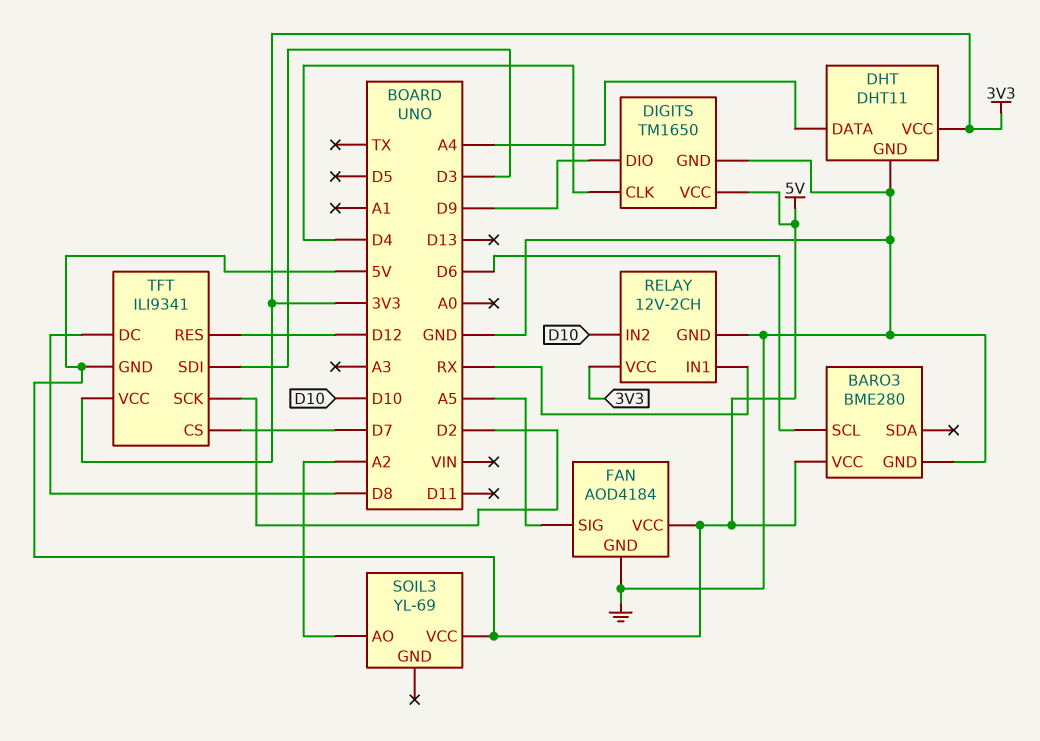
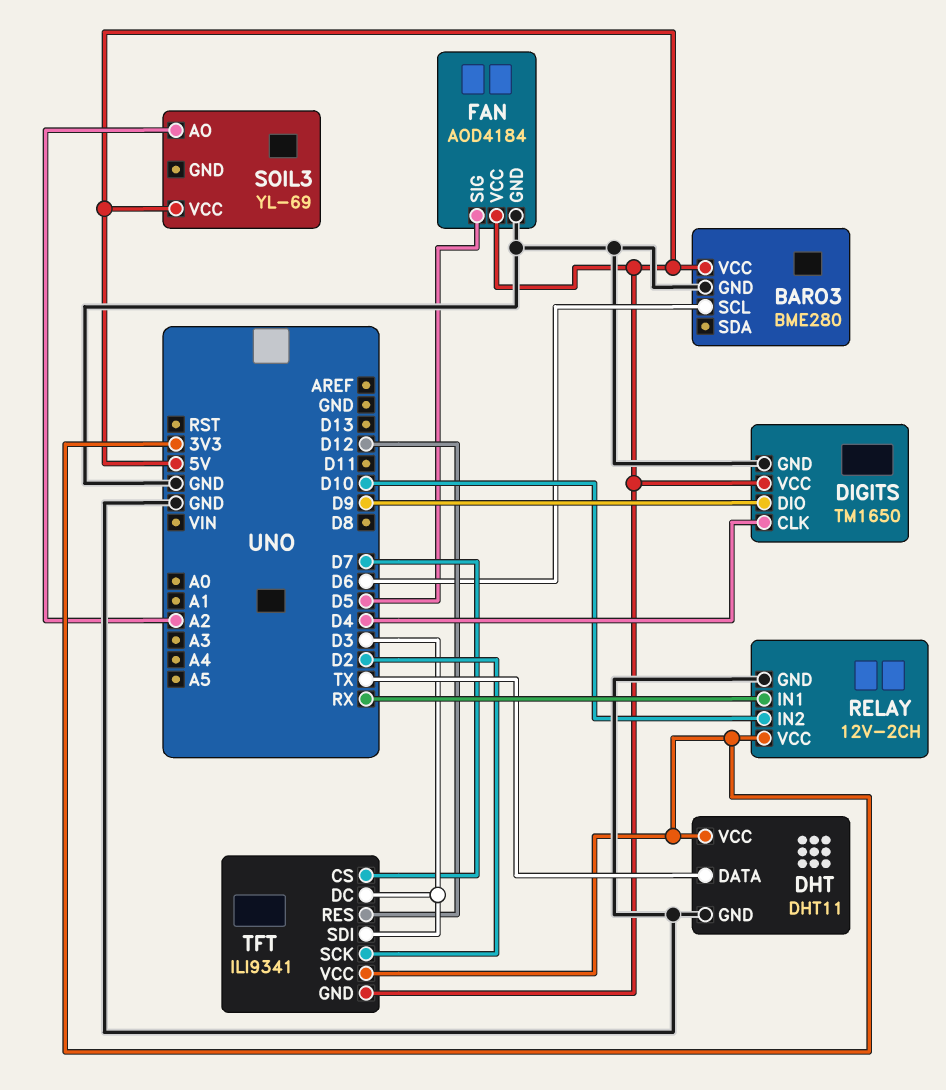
DHT pin DATA: A4 -> TX
FAN pin SIG: A5 -> D5
TFT pin DC: D8 -> D3

